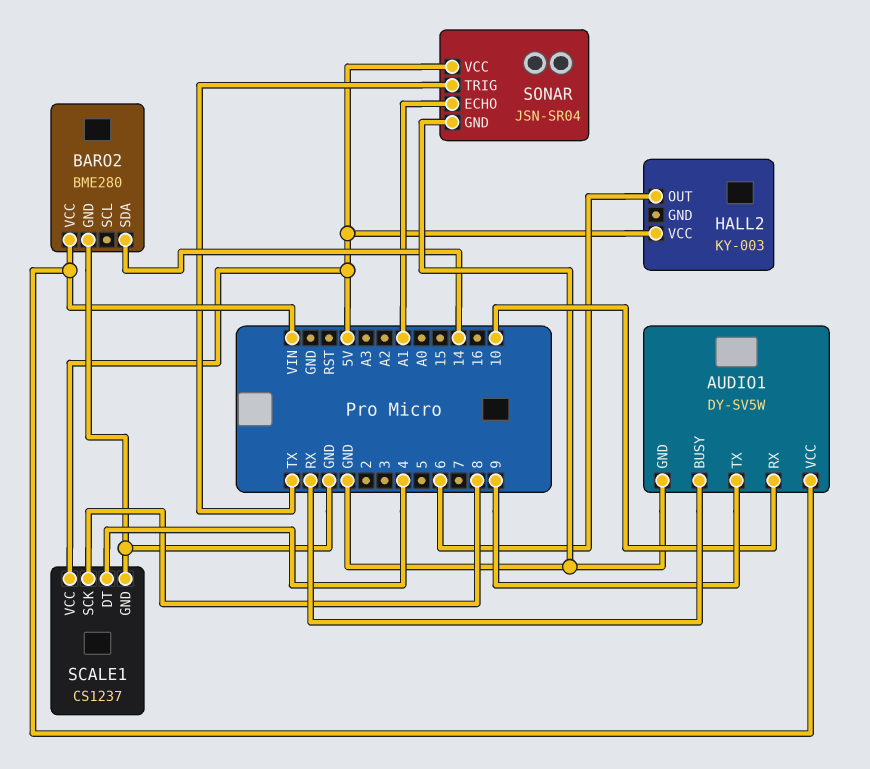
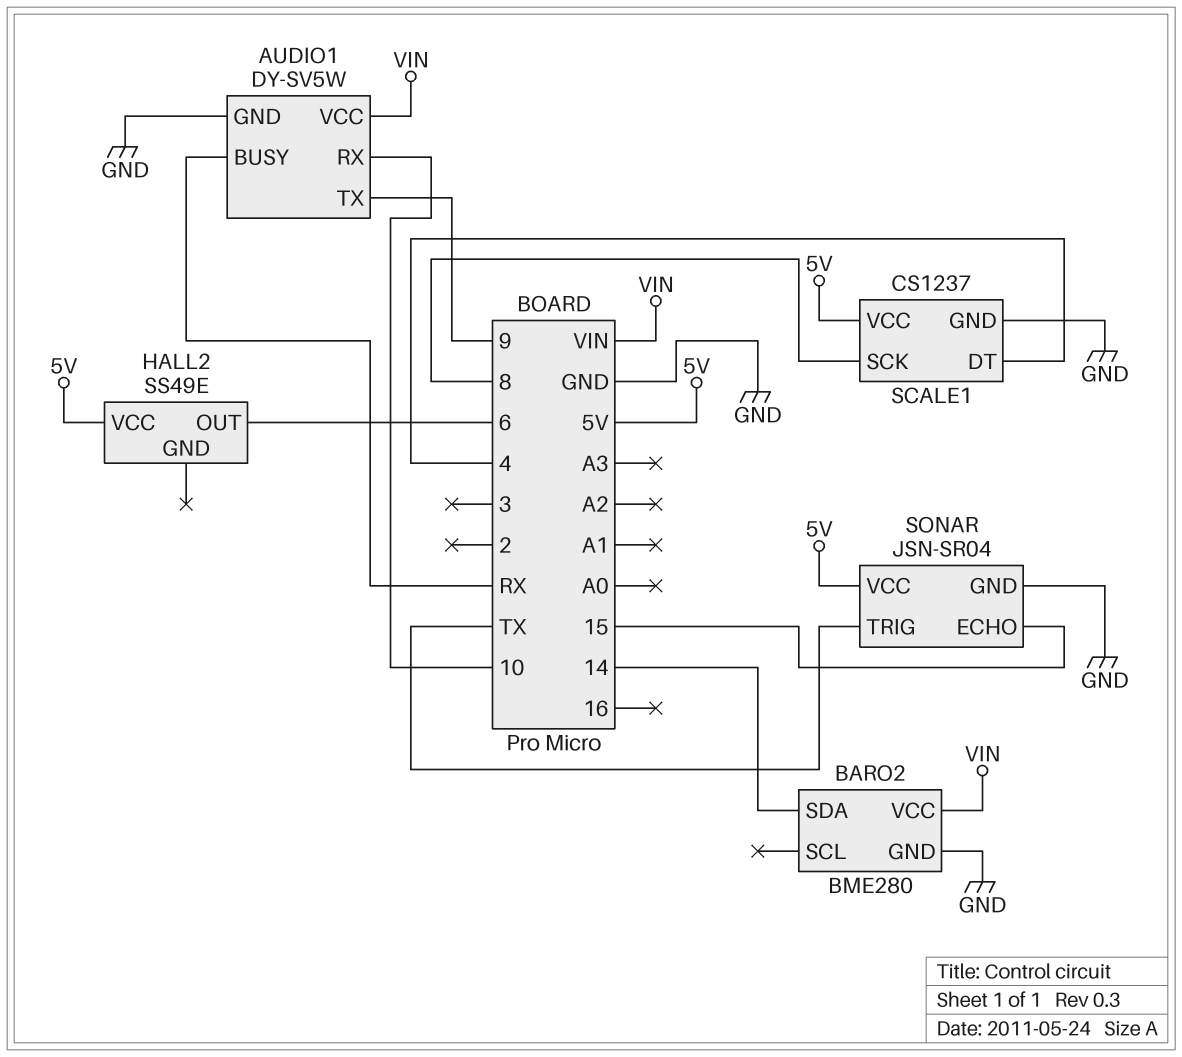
HALL2: KY-003 -> SS49E
SONAR pin ECHO: A1 -> 15

